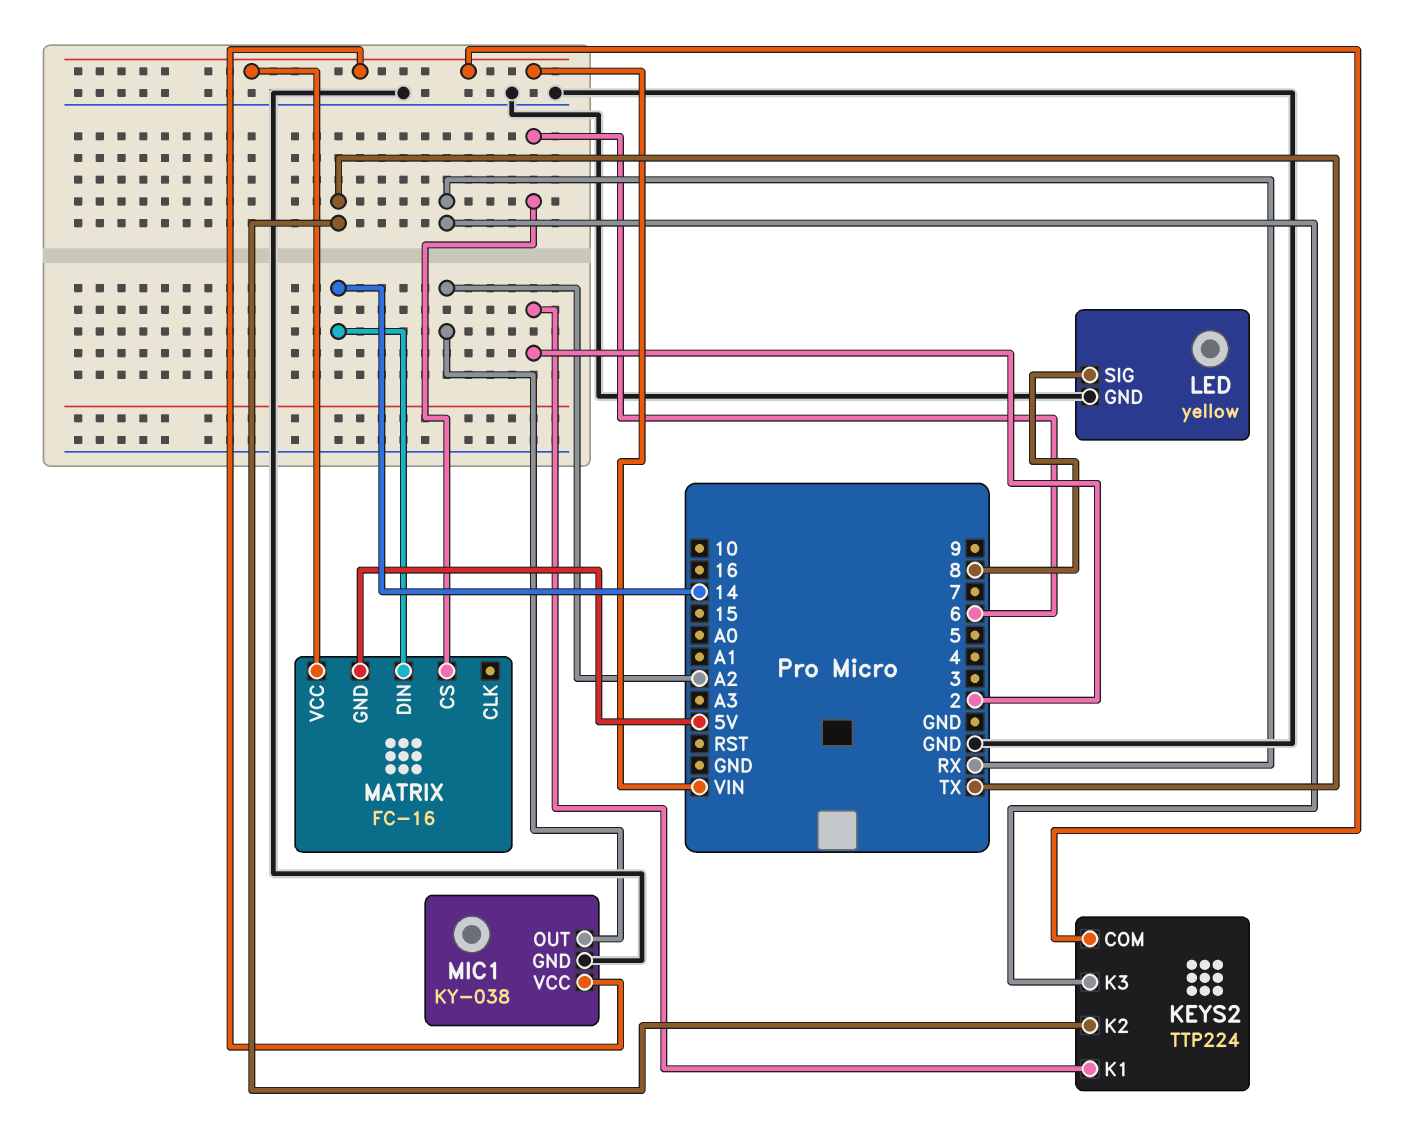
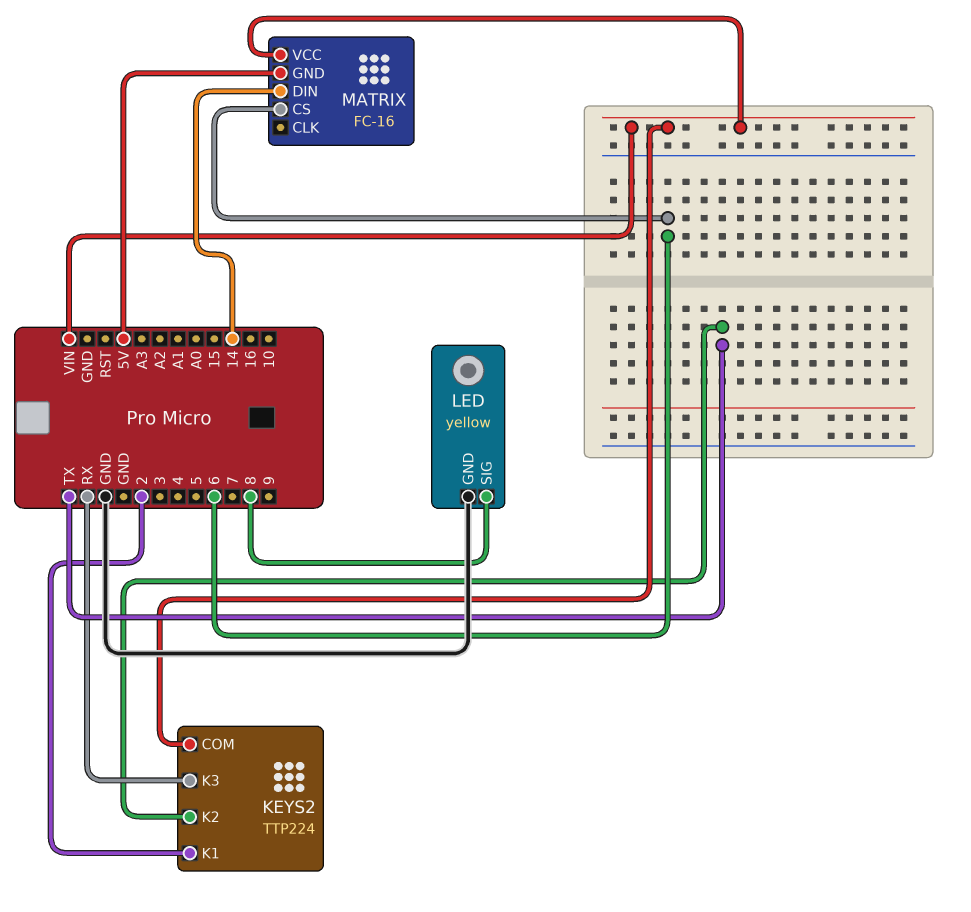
MIC1: KY-038 -> none
MIC1 pin GND: GND -> none
MIC1 pin OUT: A2 -> none
MIC1 pin VCC: VIN -> none

